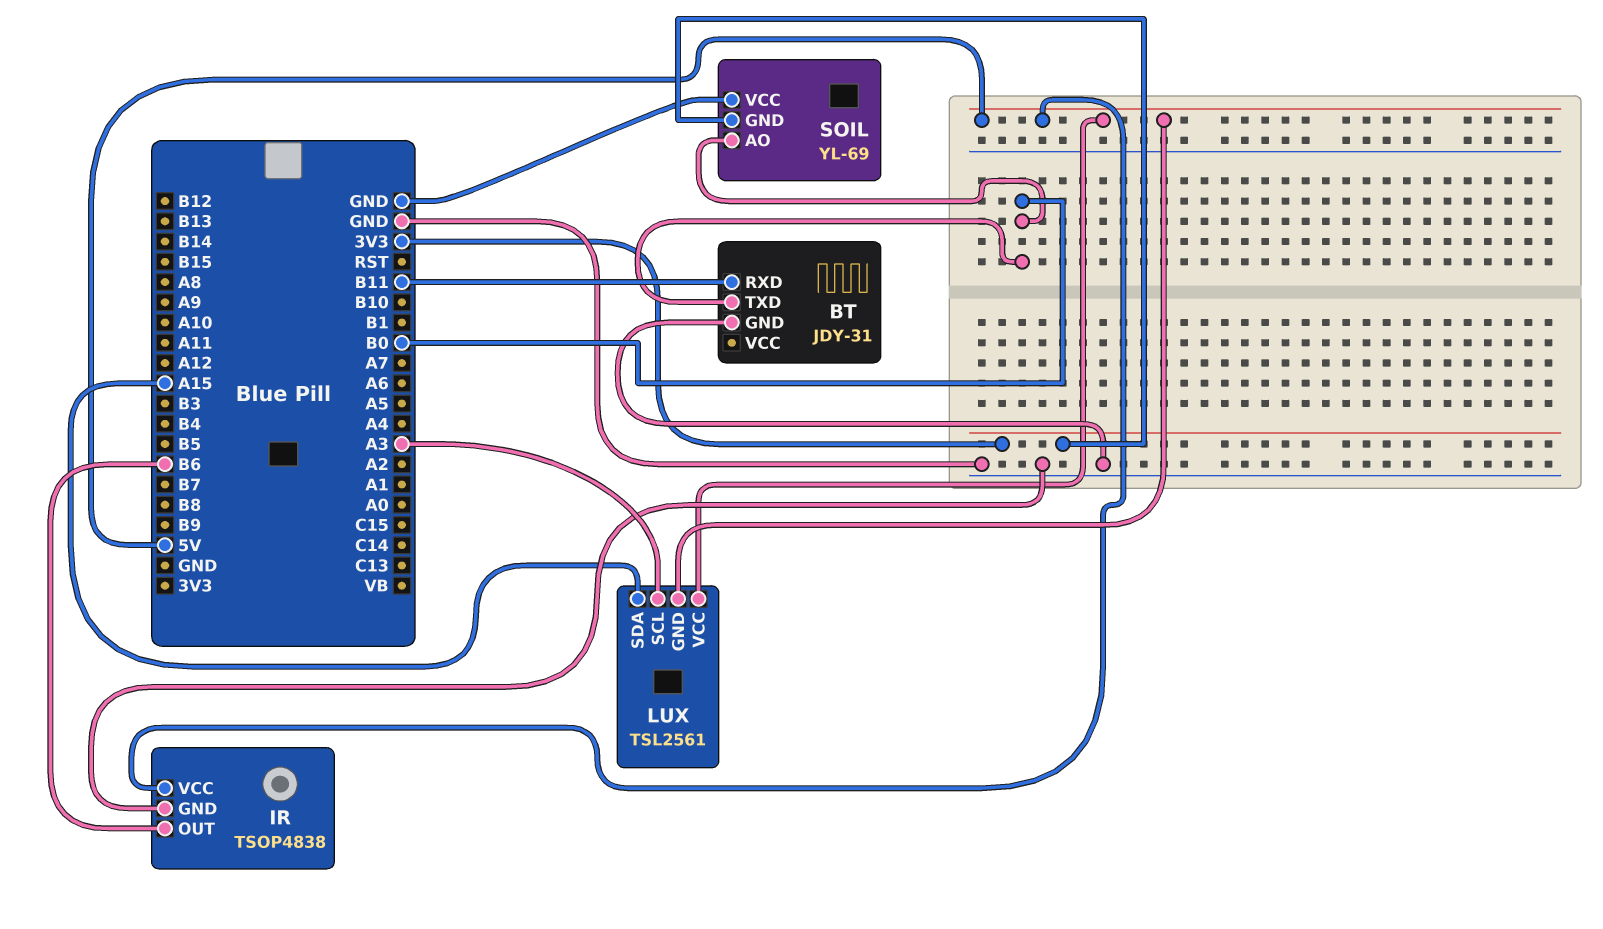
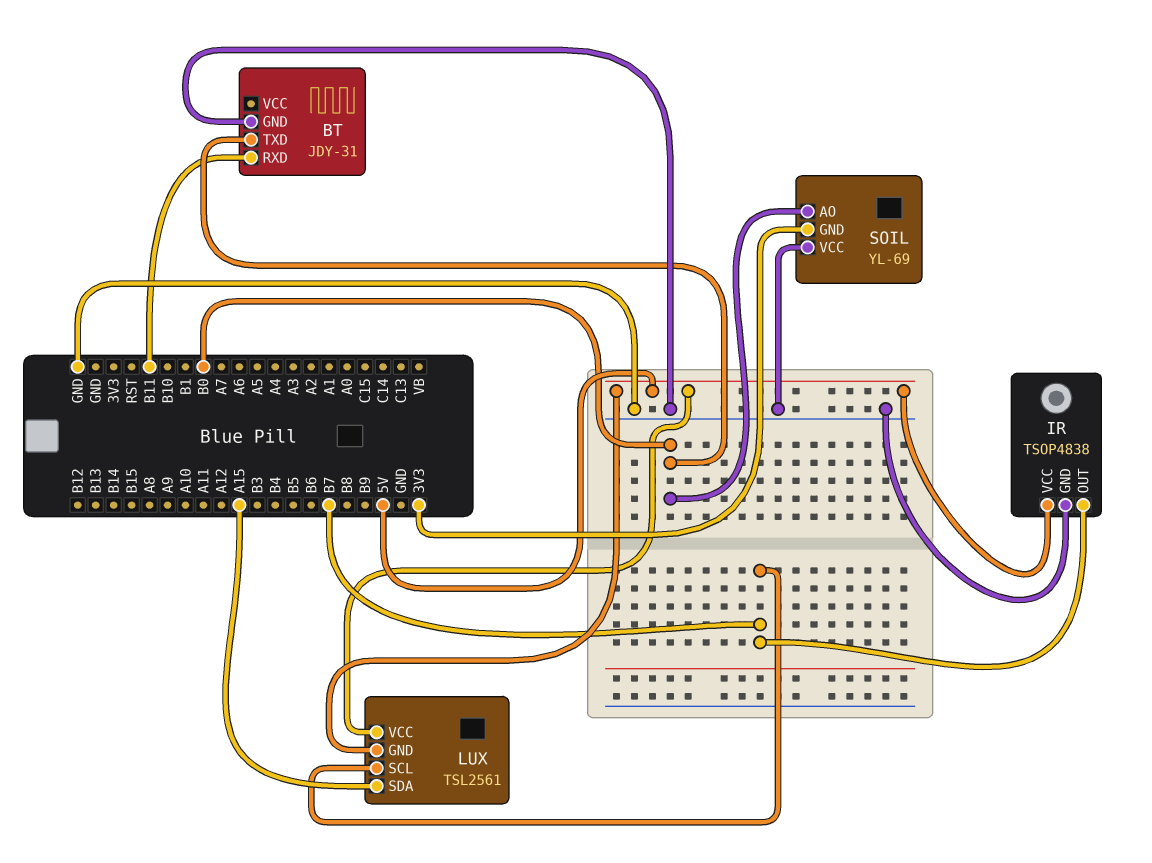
IR pin OUT: B6 -> B7
LUX pin SCL: A3 -> B7

